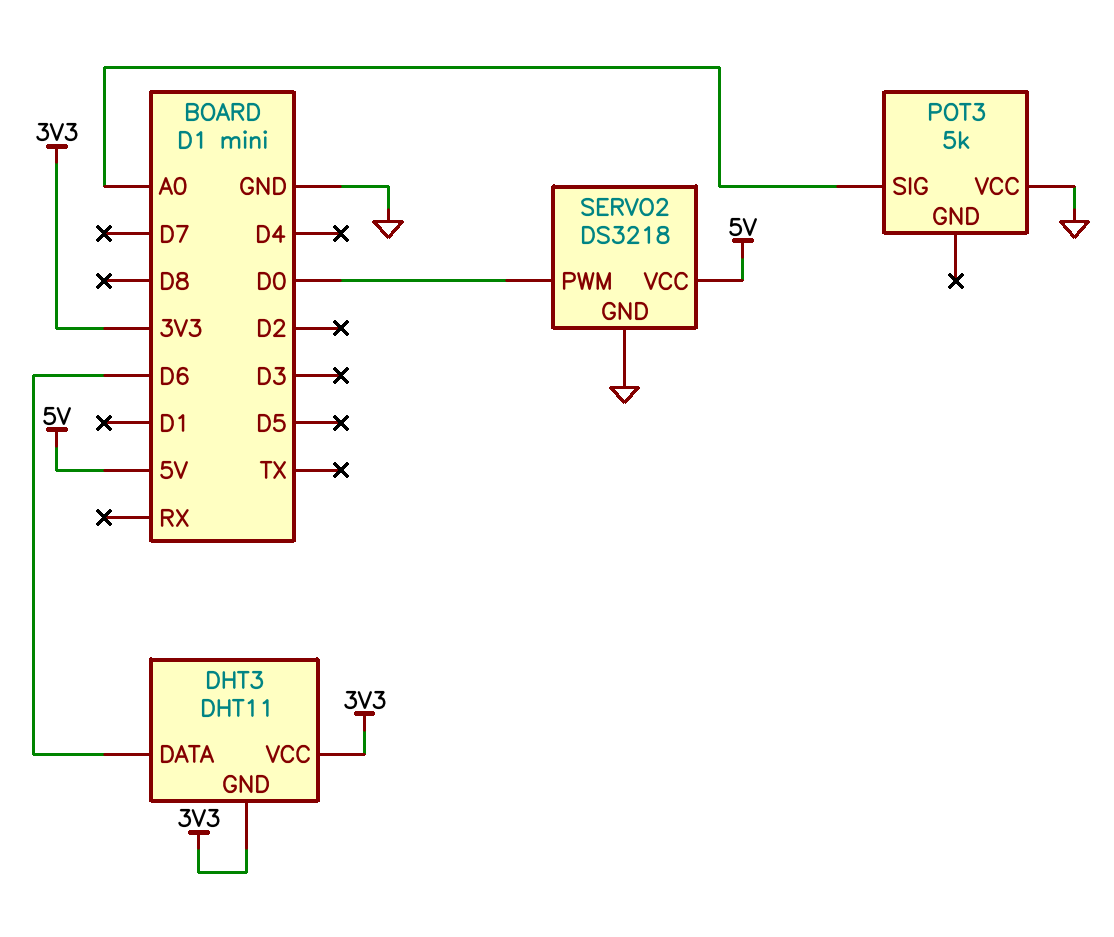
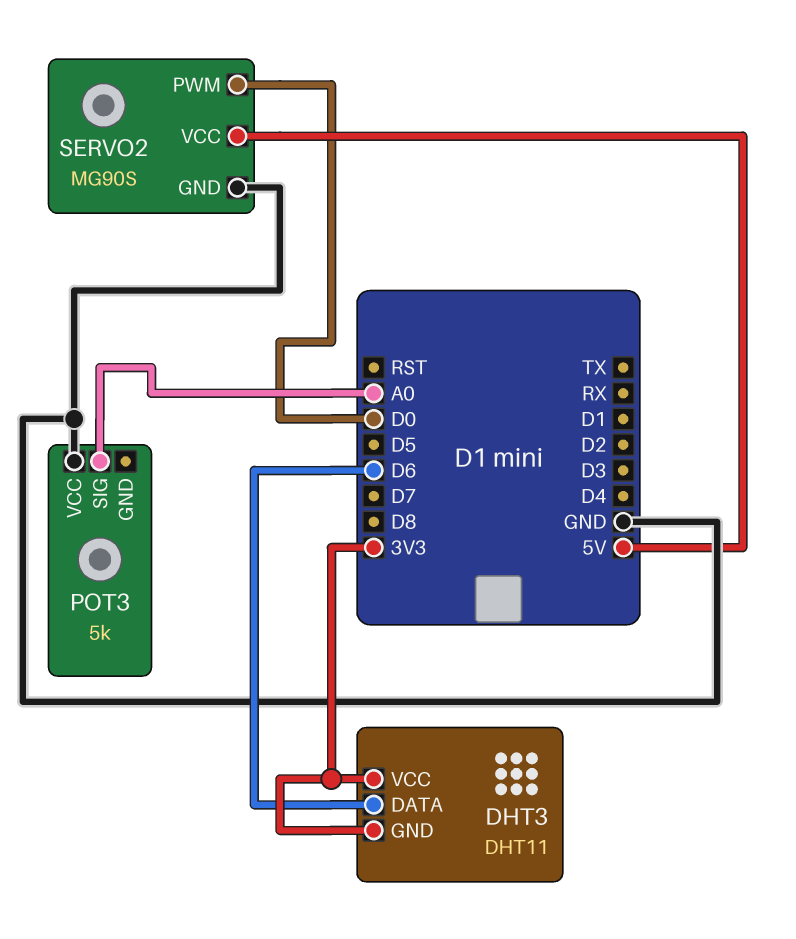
SERVO2: DS3218 -> MG90S

